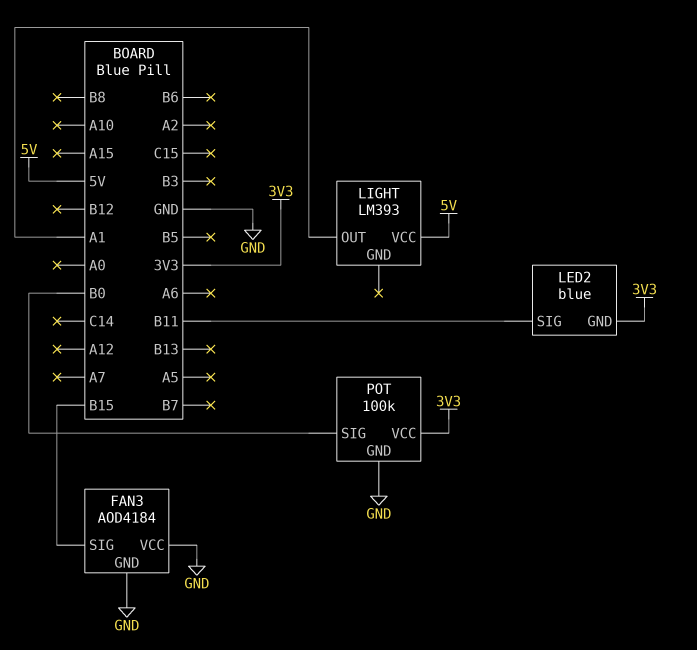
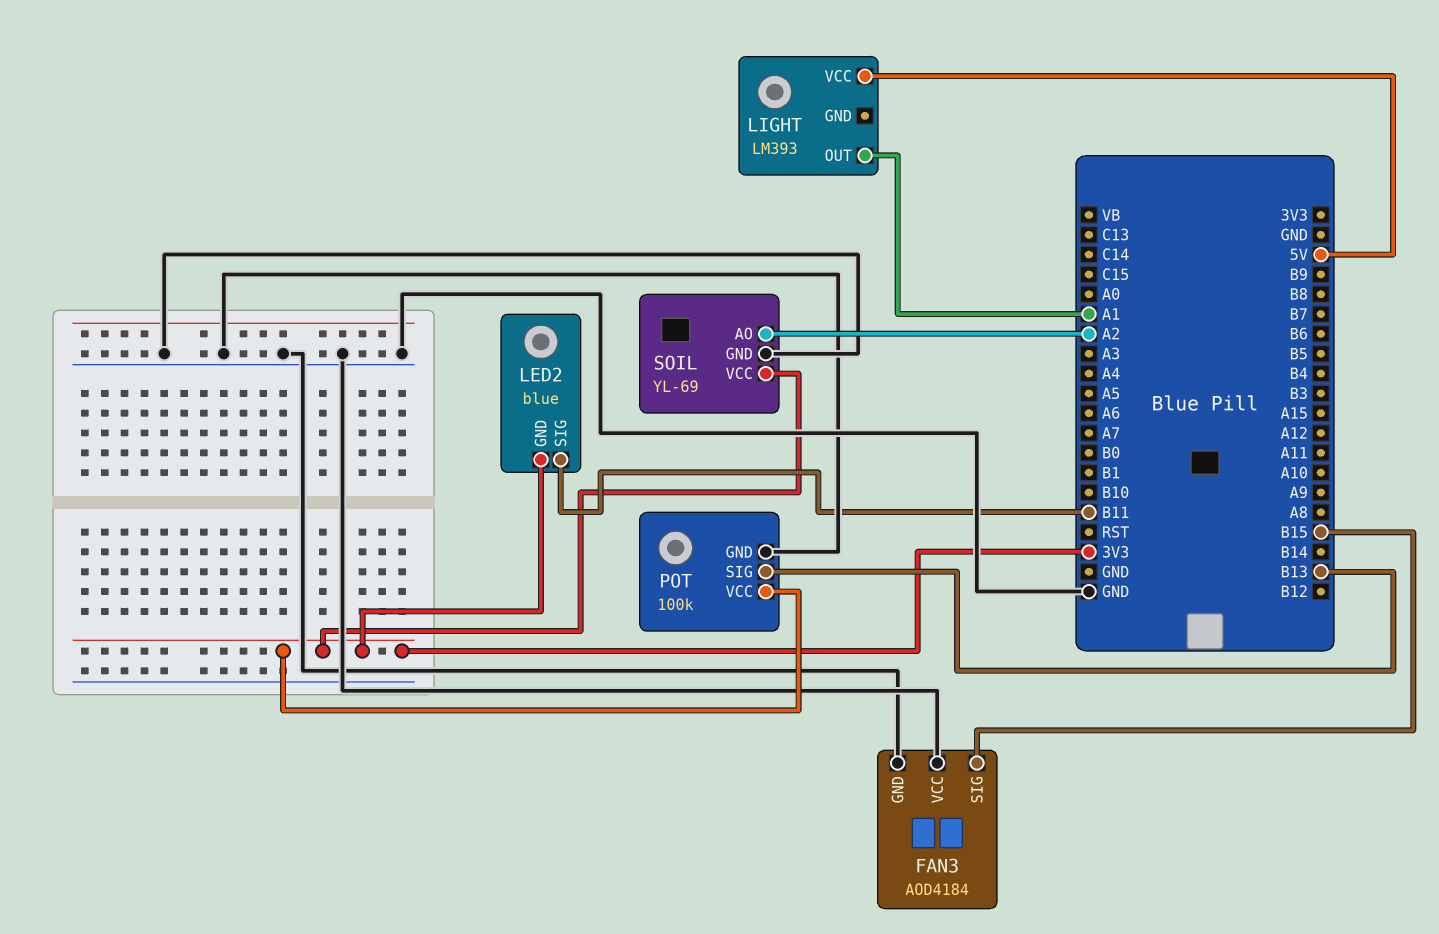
POT pin SIG: B0 -> B13
SOIL: none -> YL-69
SOIL pin AO: none -> A2
SOIL pin GND: none -> GND
SOIL pin VCC: none -> 3V3

